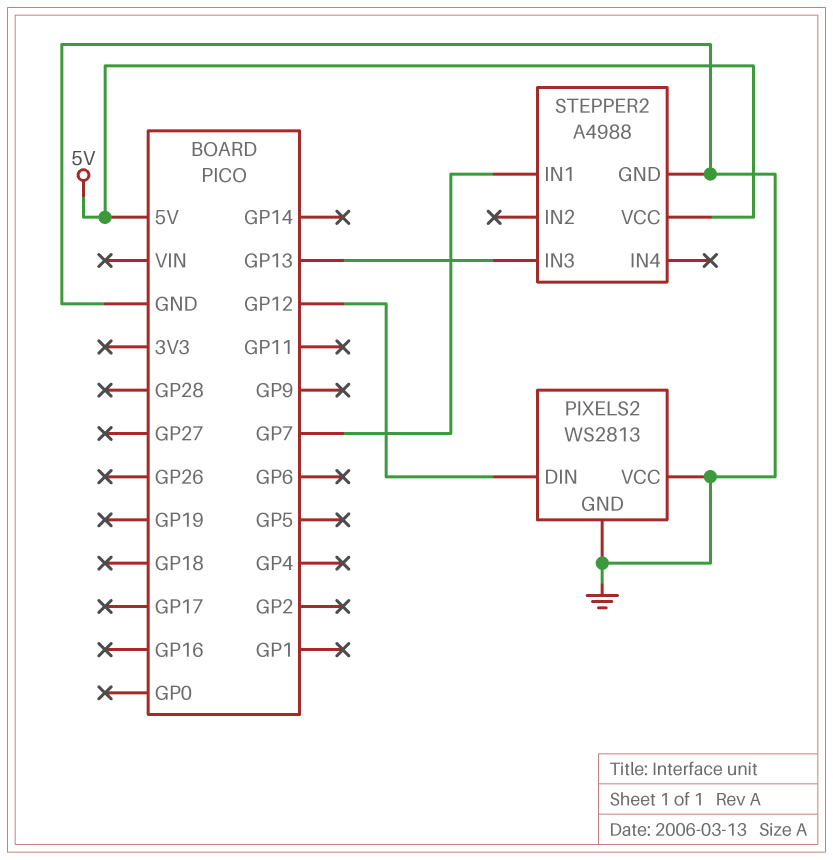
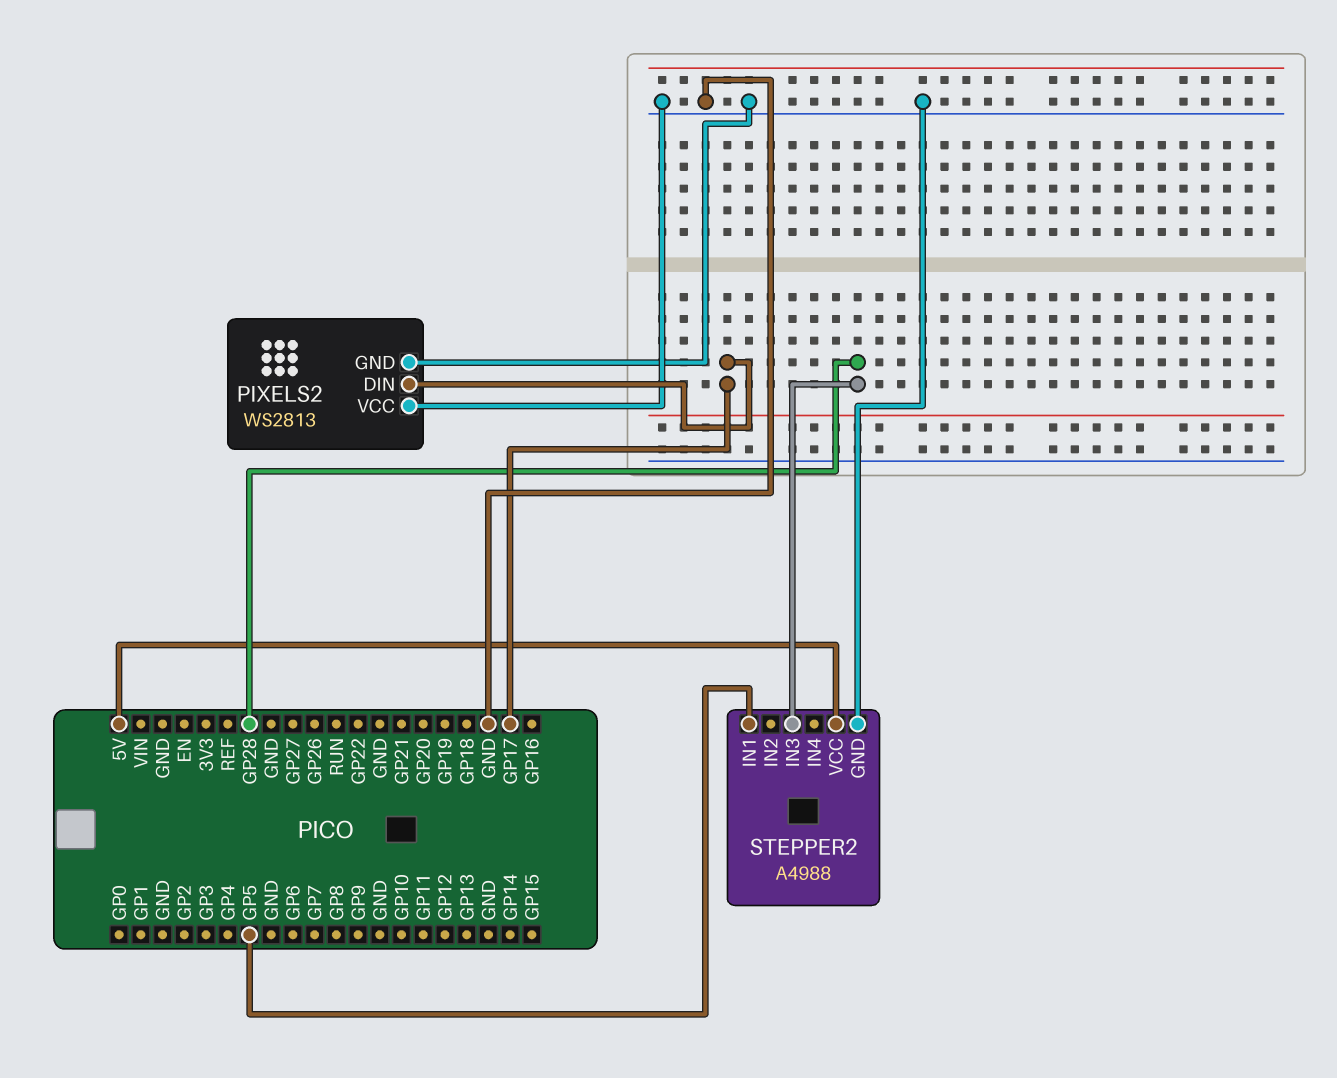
PIXELS2 pin DIN: GP12 -> GP17
STEPPER2 pin IN1: GP7 -> GP5
STEPPER2 pin IN3: GP13 -> GP28

